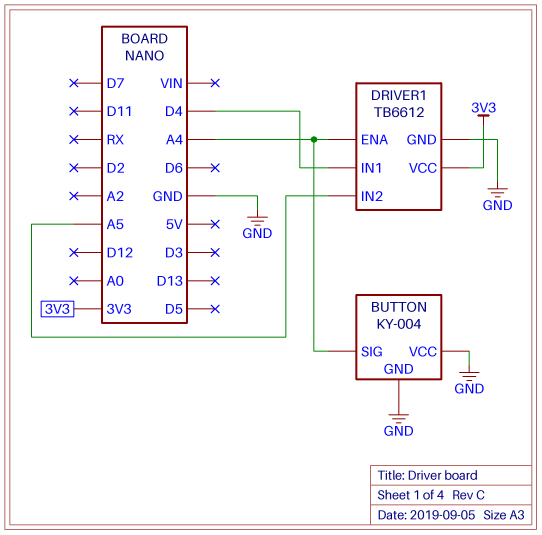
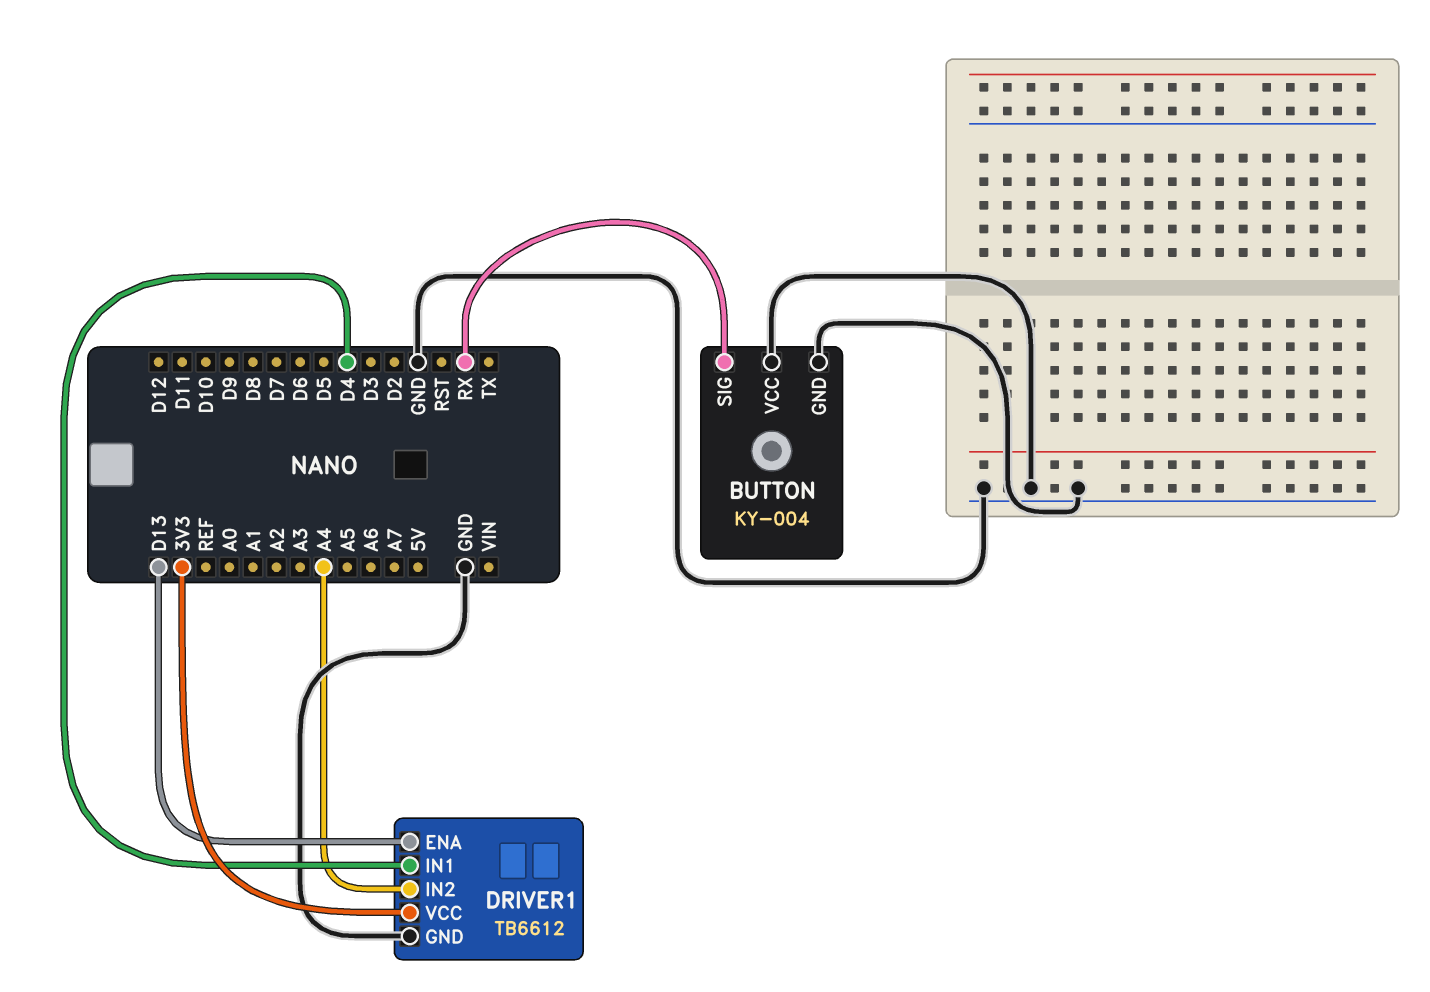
BUTTON pin SIG: A4 -> RX
DRIVER1 pin ENA: A4 -> D13
DRIVER1 pin IN2: A5 -> A4

